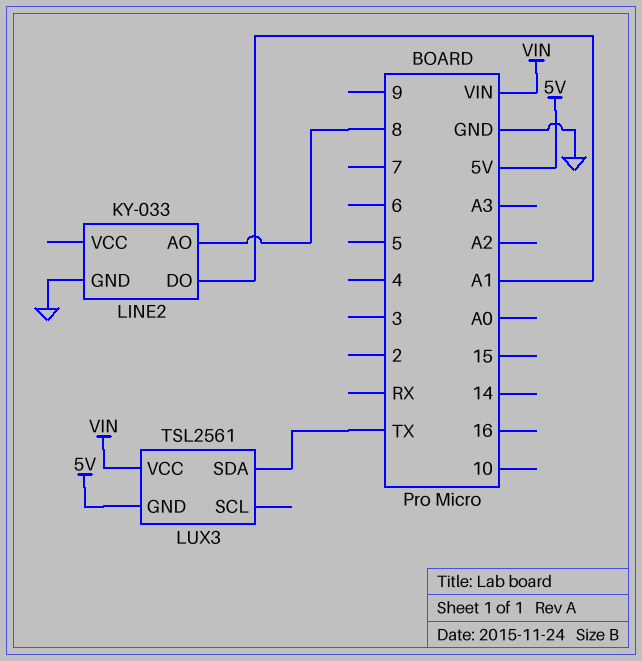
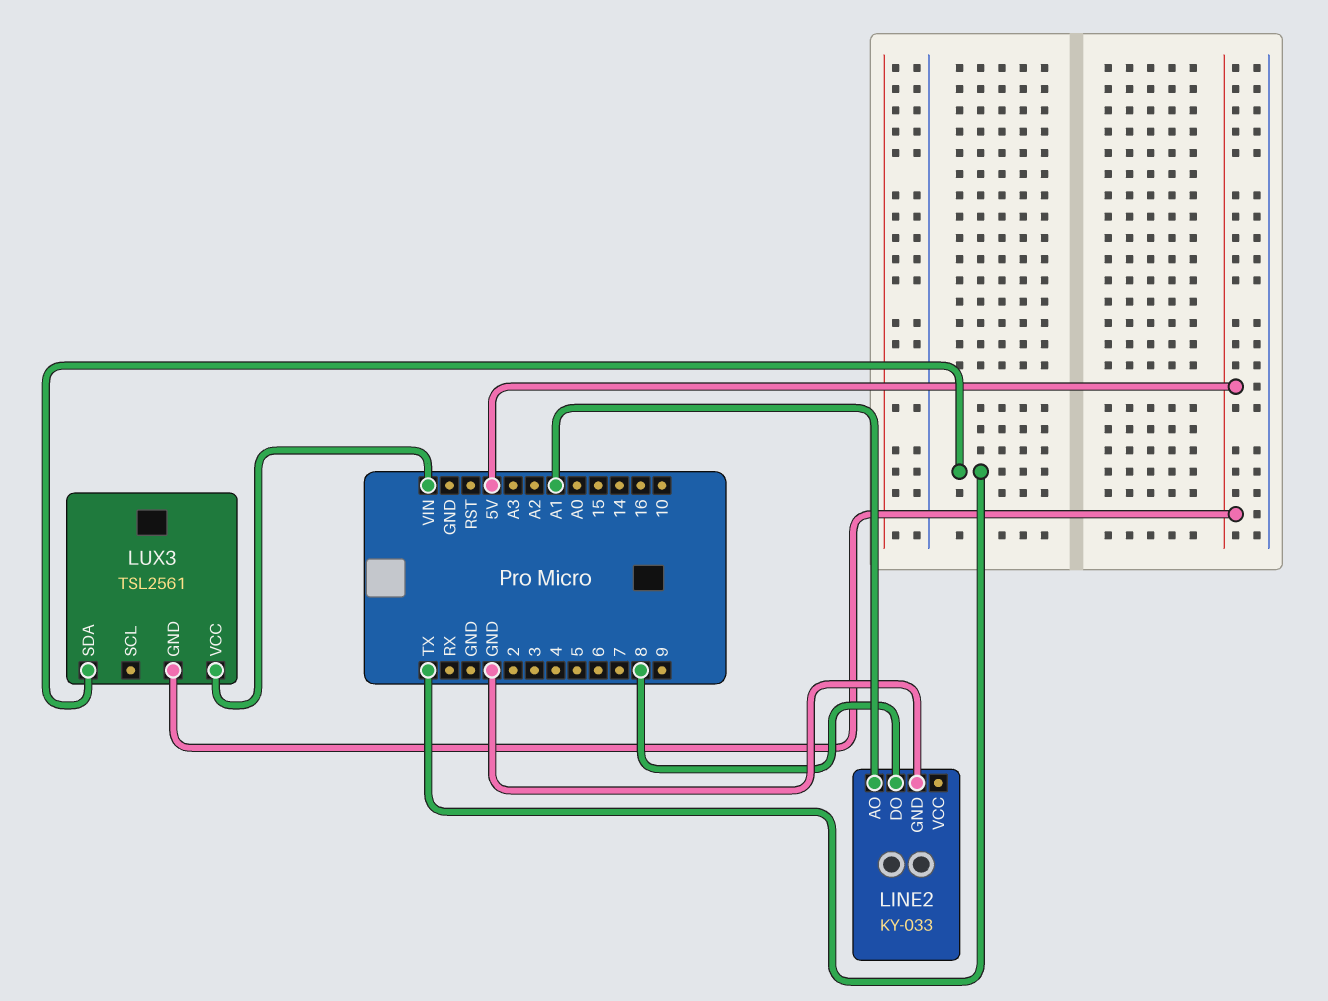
LINE2 pin AO: 8 -> A1
LINE2 pin DO: A1 -> 8

